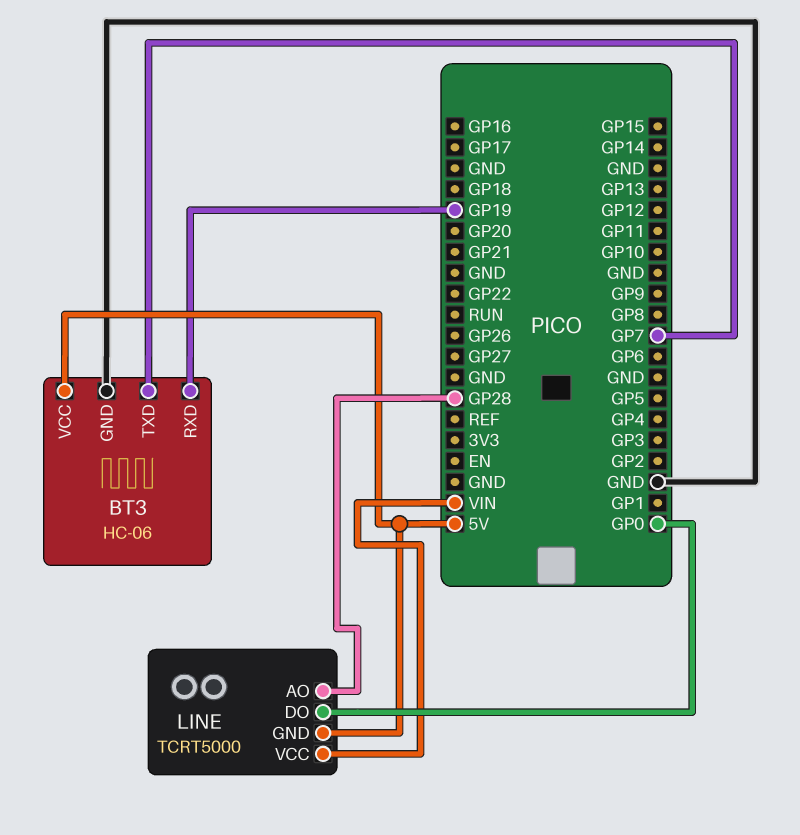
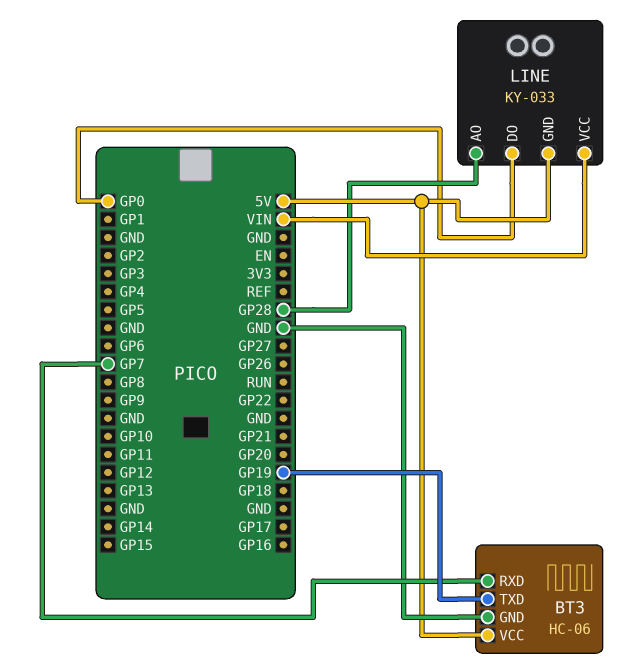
BT3 pin RXD: GP19 -> GP7
BT3 pin TXD: GP7 -> GP19
LINE: TCRT5000 -> KY-033

